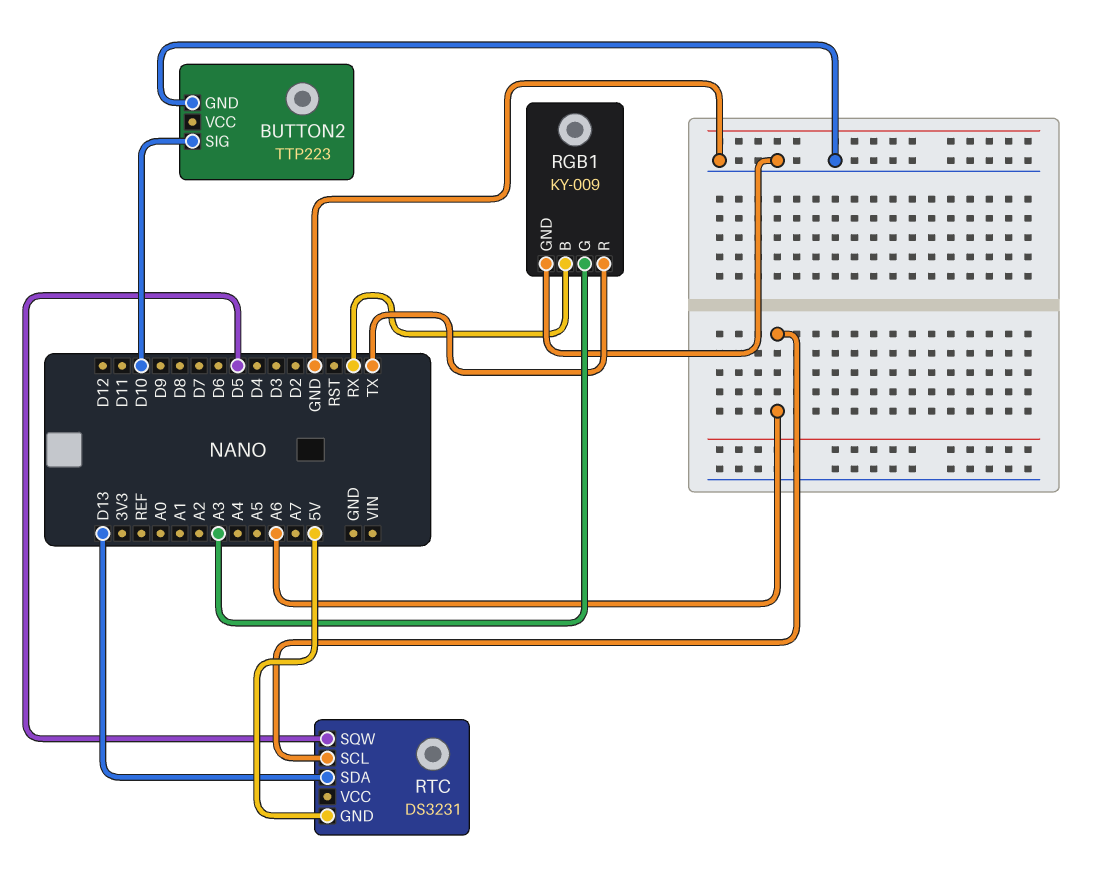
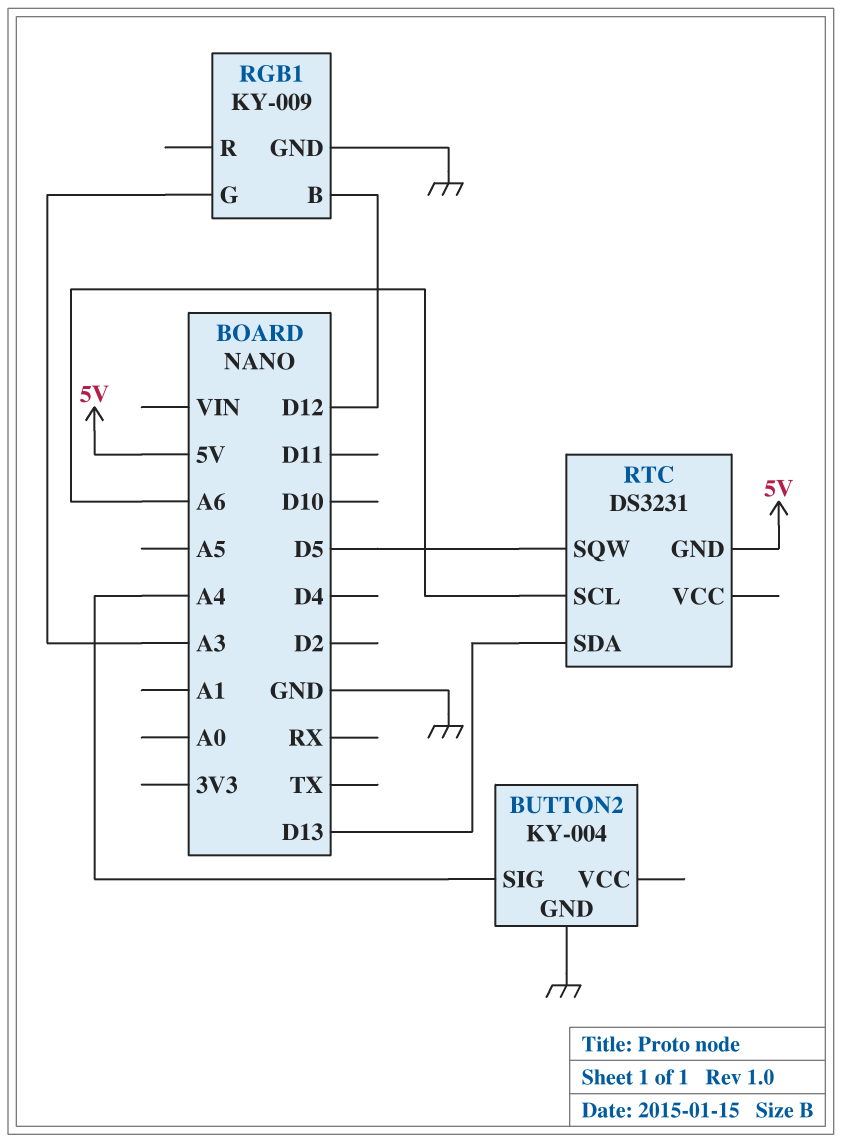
BUTTON2: TTP223 -> KY-004
BUTTON2 pin SIG: D10 -> A4
RGB1 pin B: RX -> D12
RGB1 pin R: TX -> none

